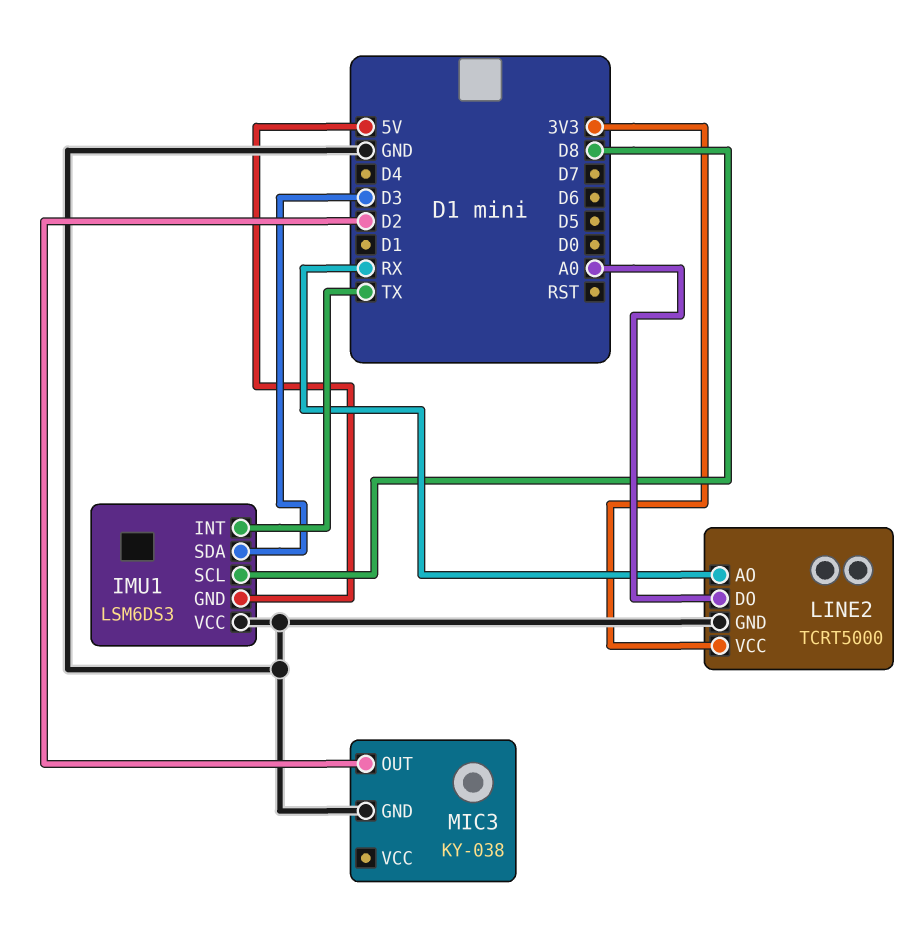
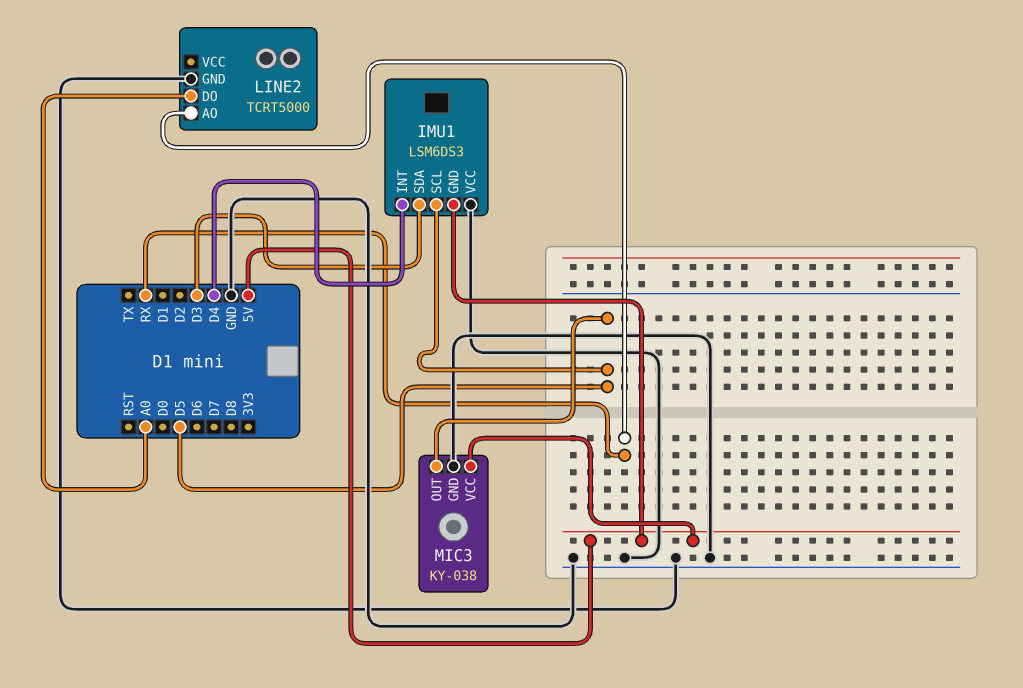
IMU1 pin INT: TX -> D4
IMU1 pin SCL: D8 -> D5
LINE2 pin VCC: 3V3 -> none
MIC3 pin OUT: D2 -> D5
MIC3 pin VCC: none -> 5V

